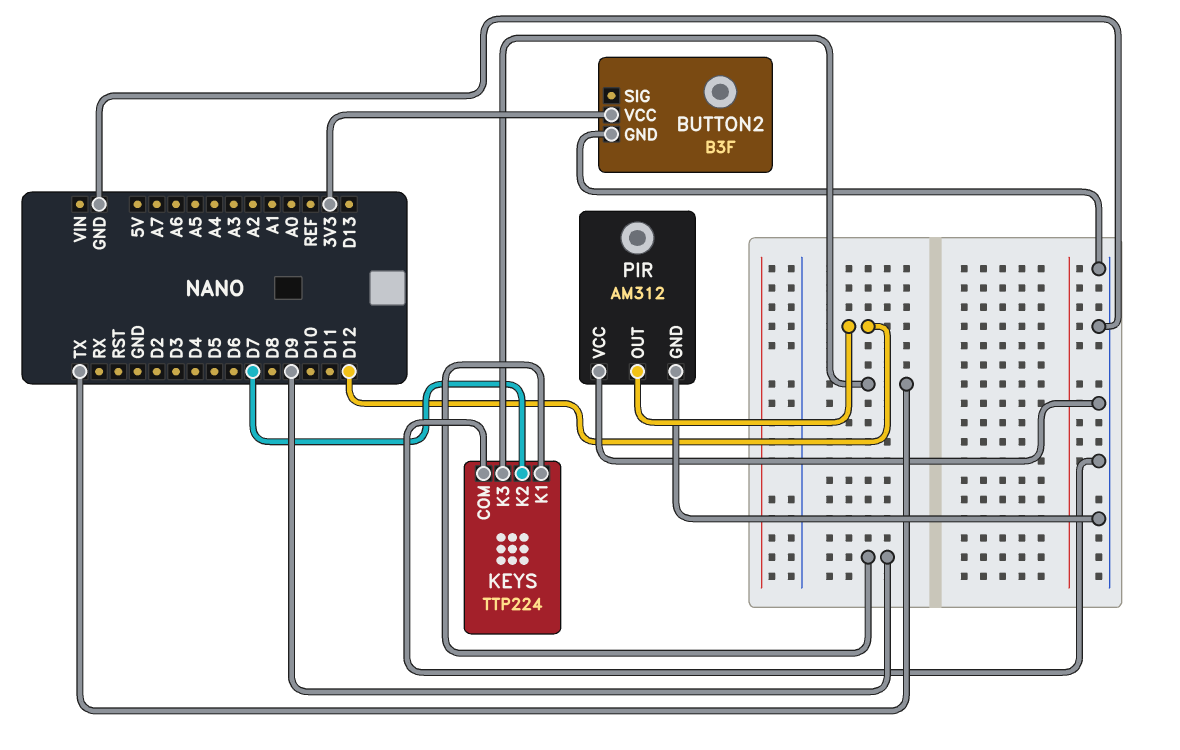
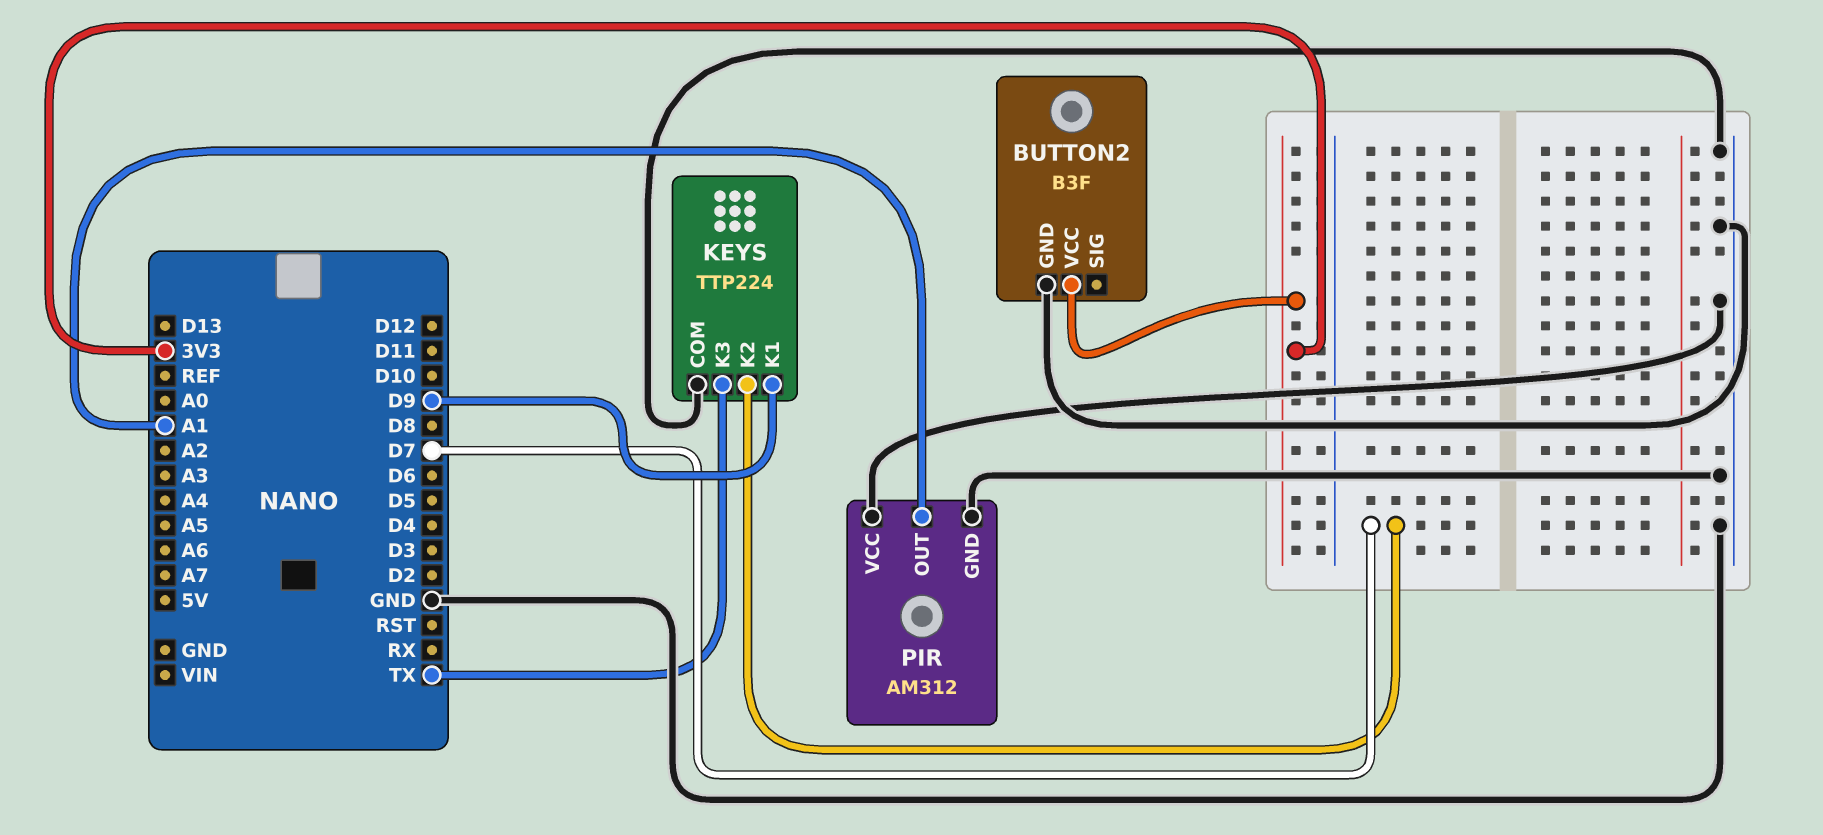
PIR pin OUT: D12 -> A1

